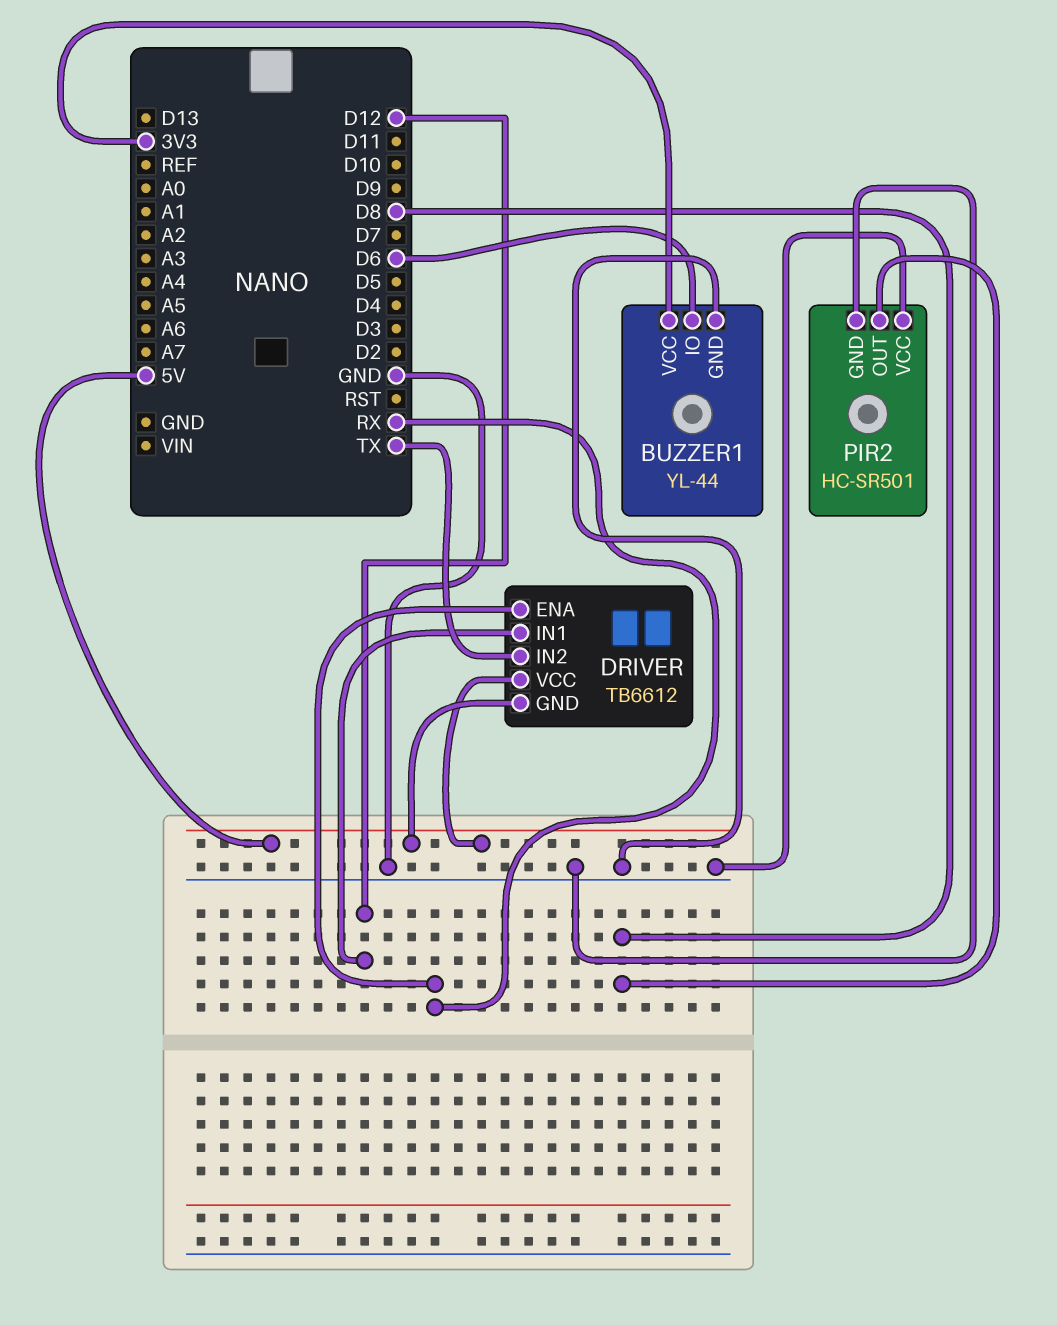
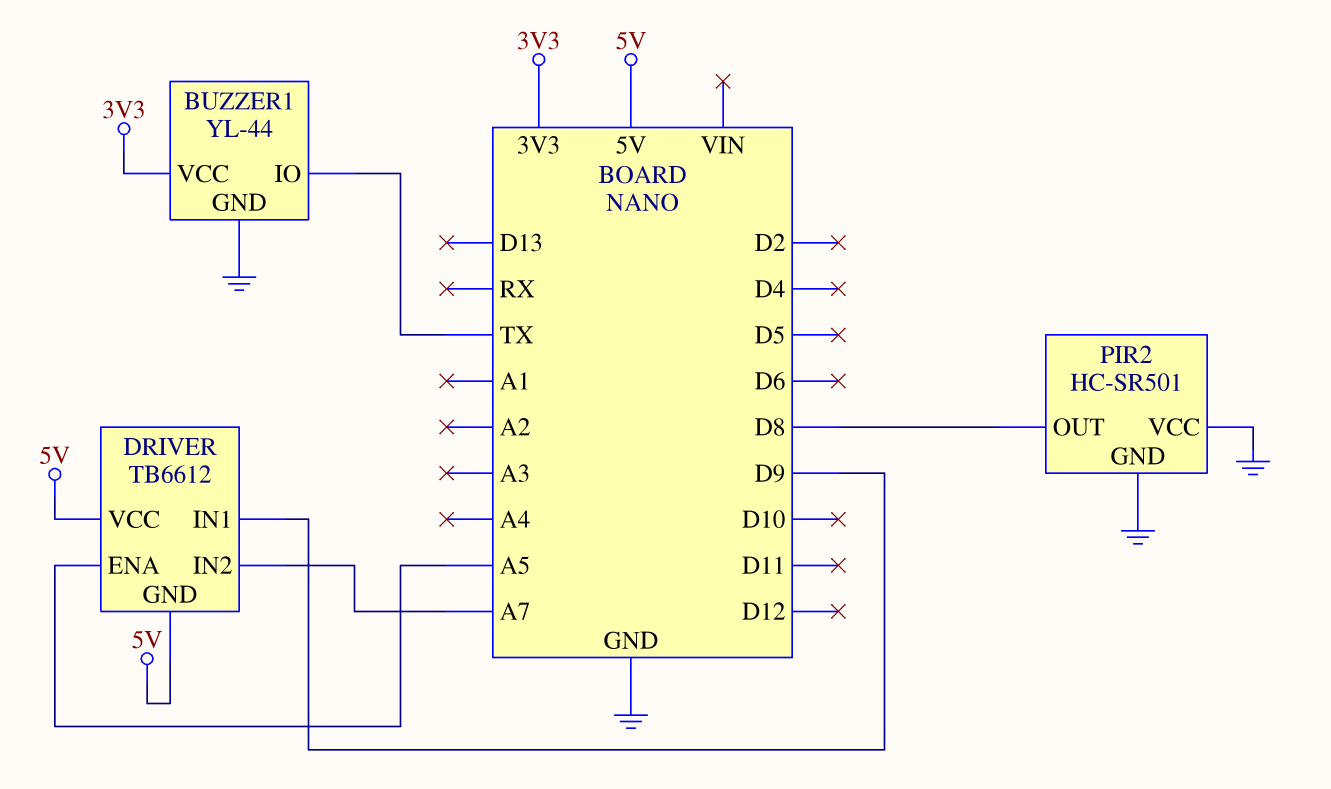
BUZZER1 pin IO: D6 -> TX
DRIVER pin ENA: RX -> A5
DRIVER pin IN1: D12 -> D9
DRIVER pin IN2: TX -> A7

